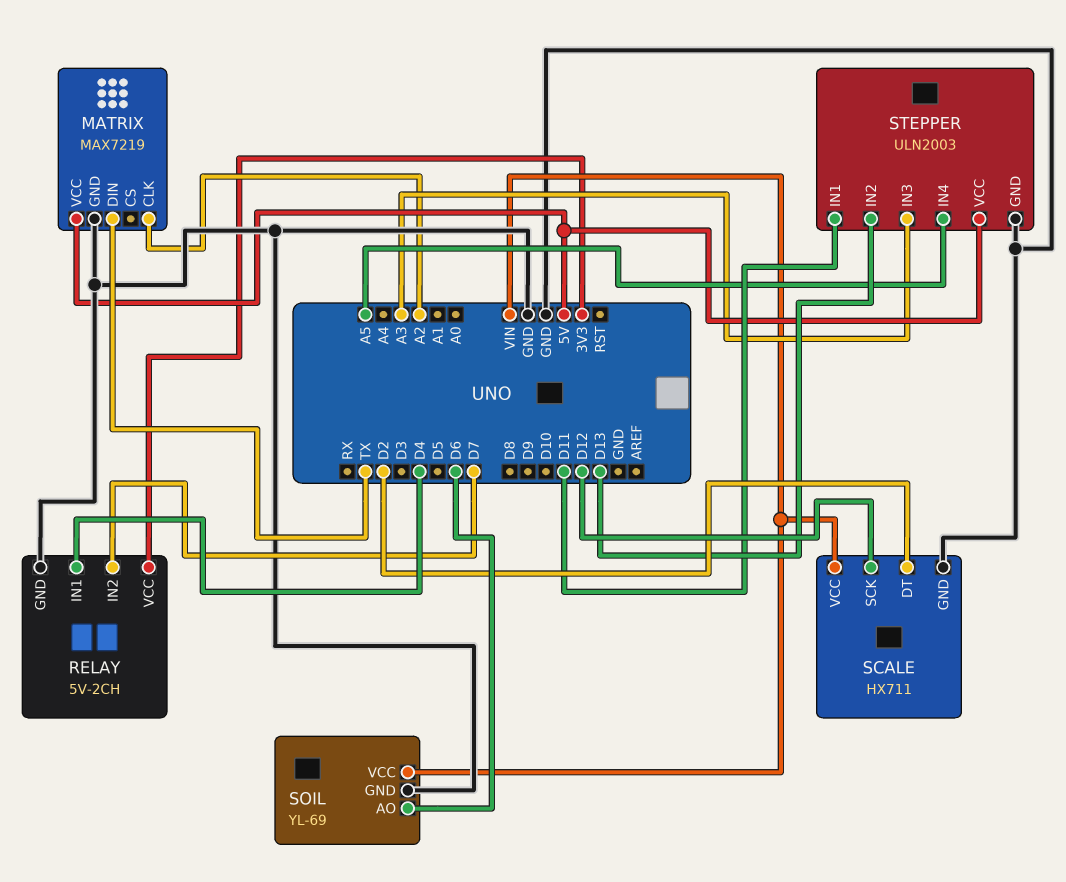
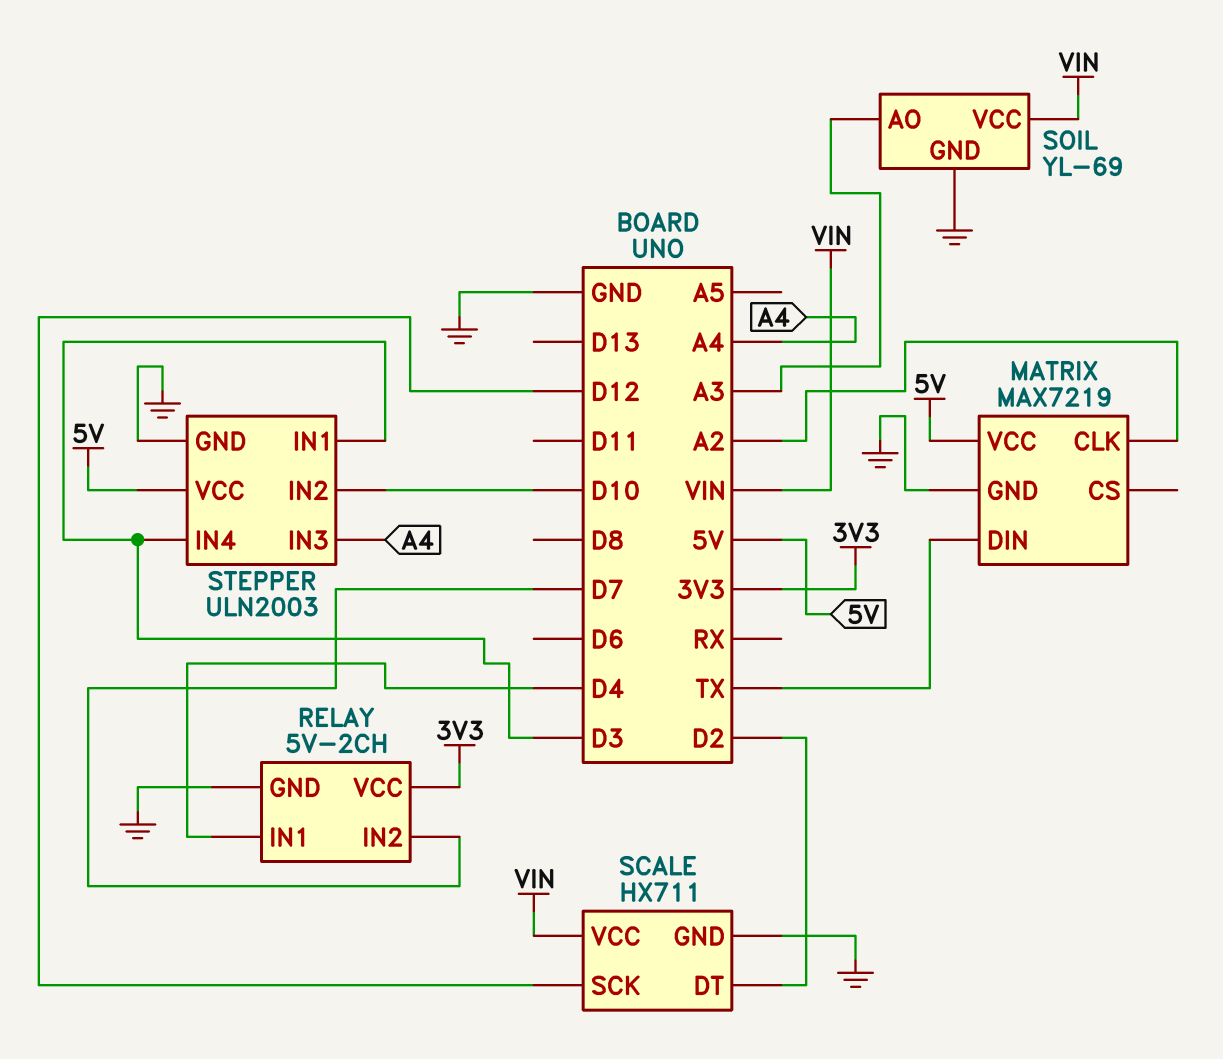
SOIL pin AO: D6 -> A3
STEPPER pin IN1: D11 -> D3
STEPPER pin IN2: D13 -> D10
STEPPER pin IN3: A3 -> A4
STEPPER pin IN4: A5 -> D3

